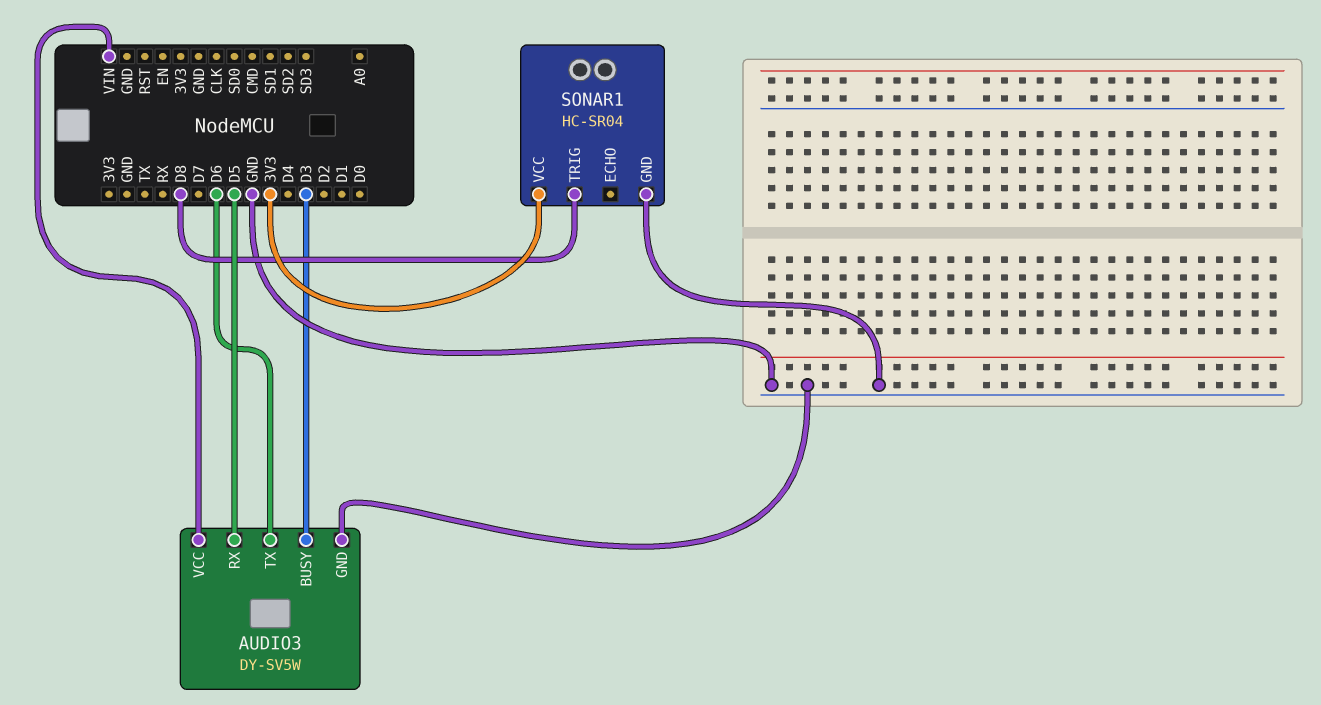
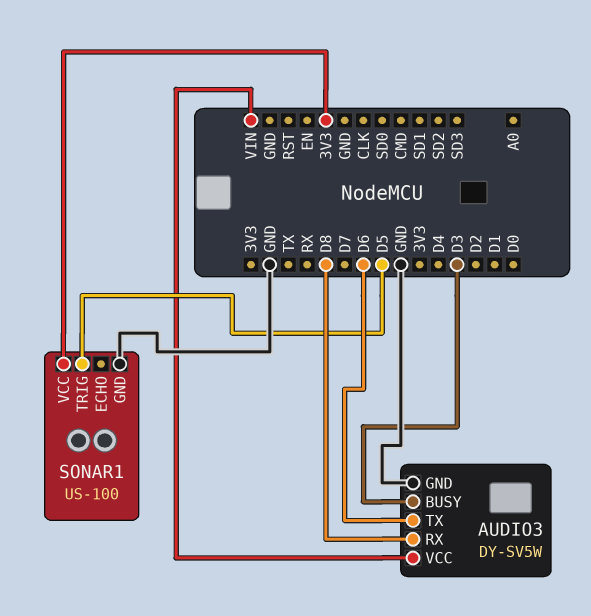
AUDIO3 pin RX: D5 -> D8
SONAR1: HC-SR04 -> US-100
SONAR1 pin TRIG: D8 -> D5

